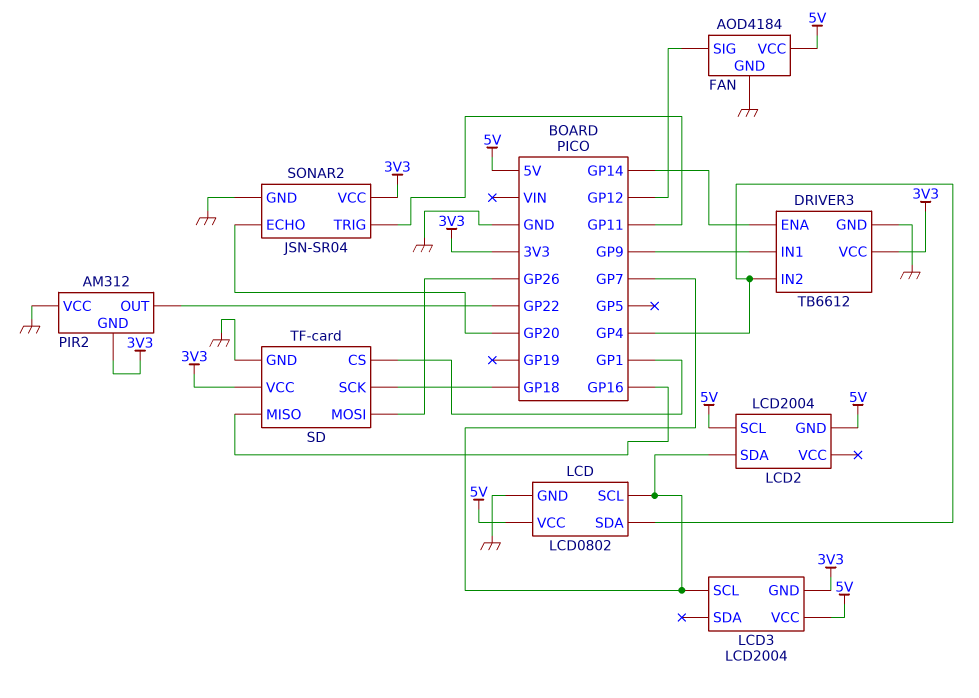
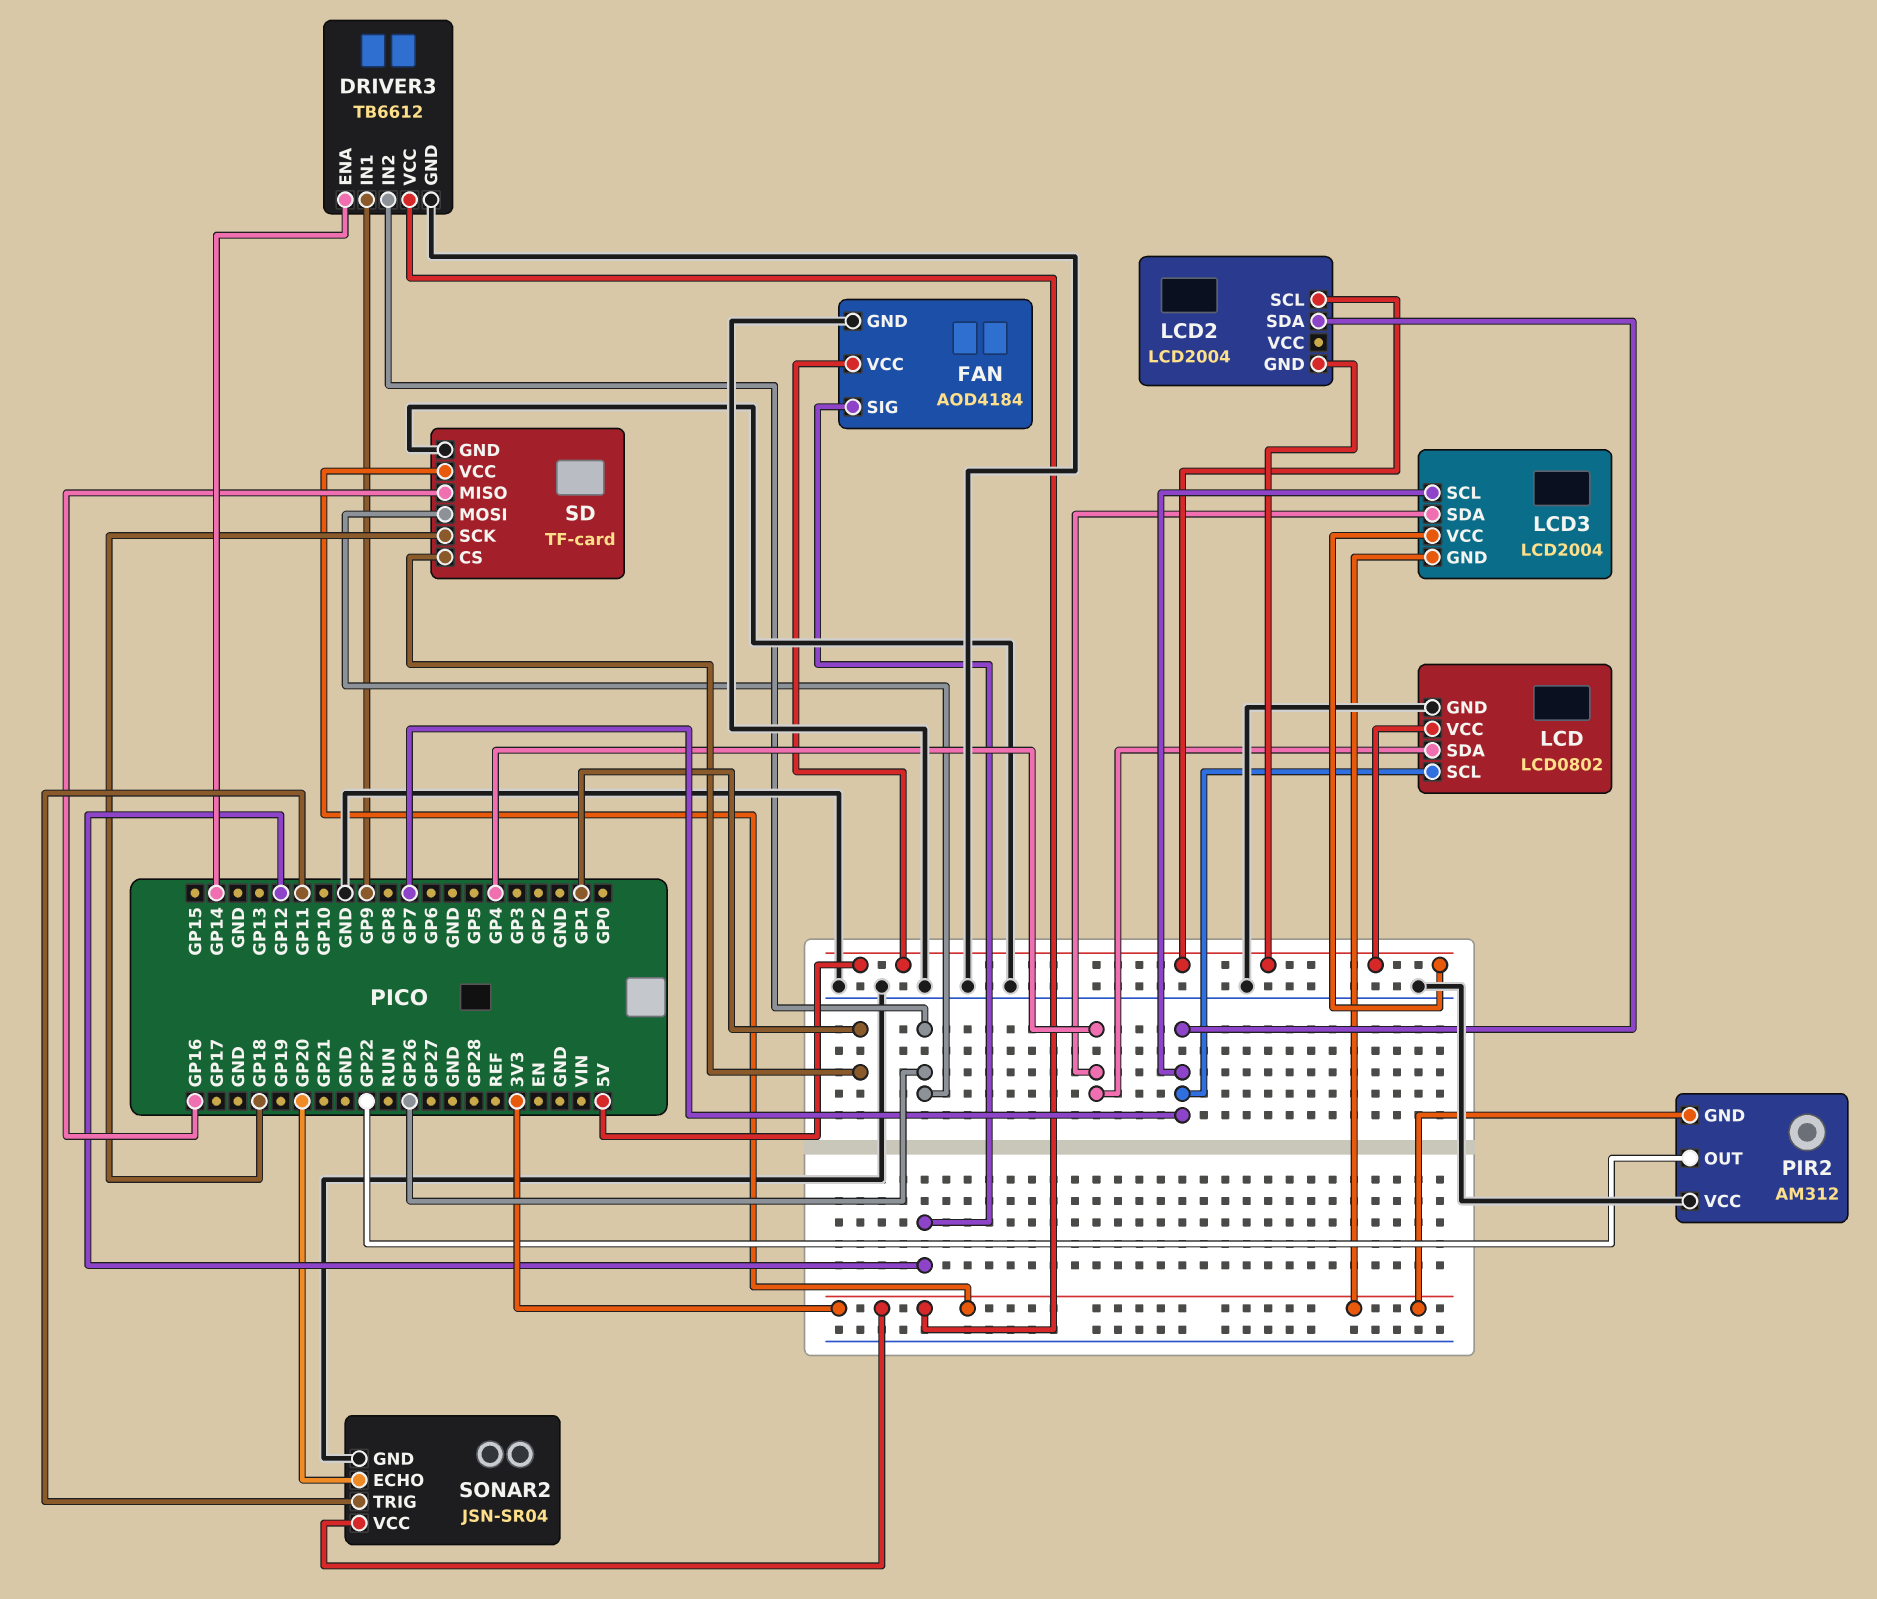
DRIVER3 pin IN2: GP4 -> GP26
LCD3 pin SDA: none -> GP4

